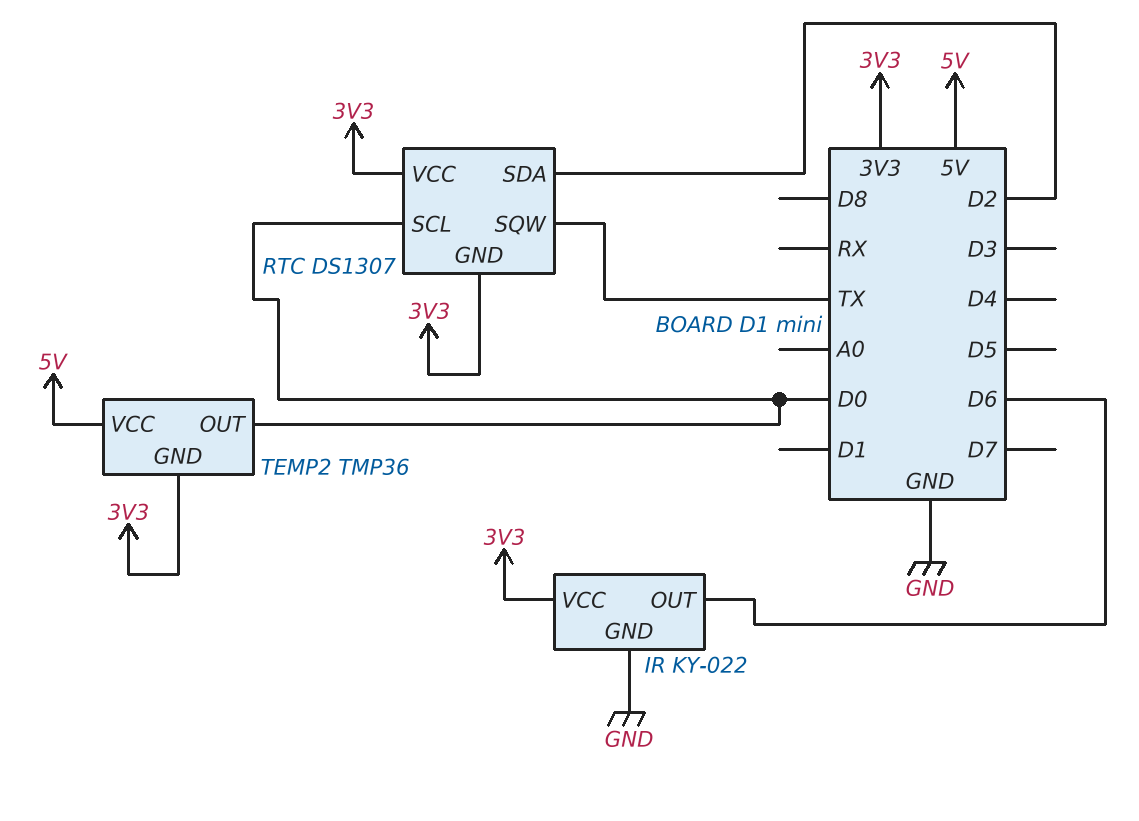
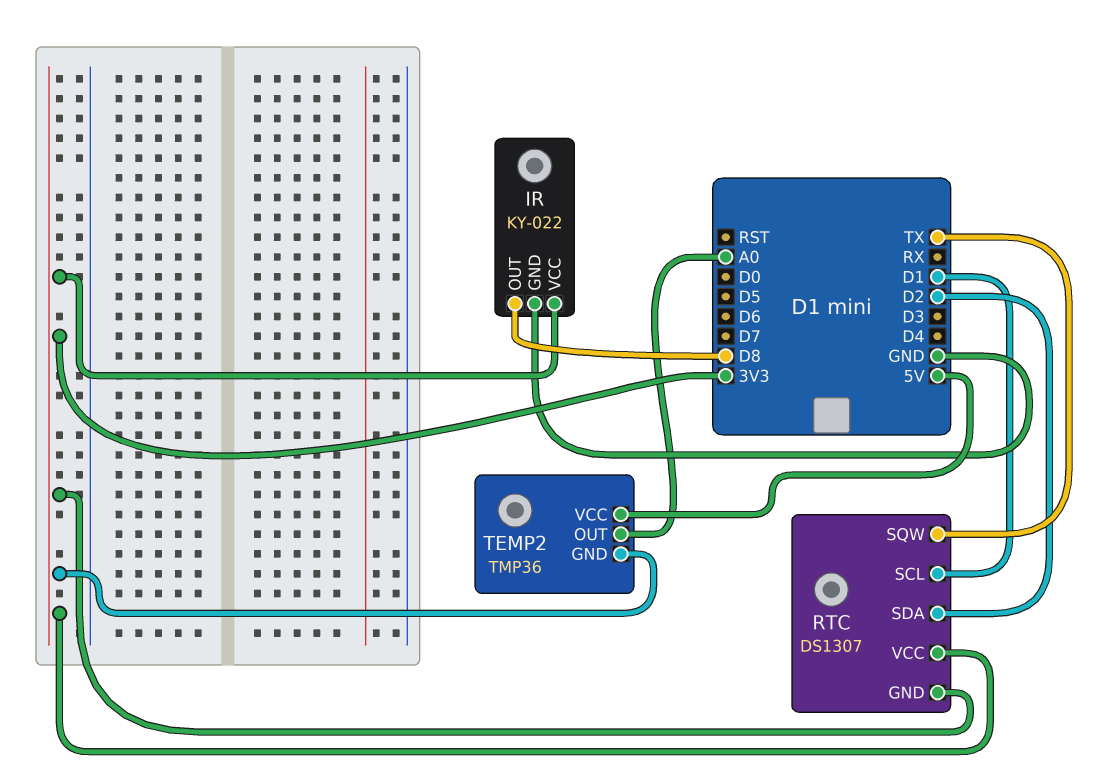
IR pin OUT: D6 -> D8
RTC pin SCL: D0 -> D1
TEMP2 pin OUT: D0 -> A0

